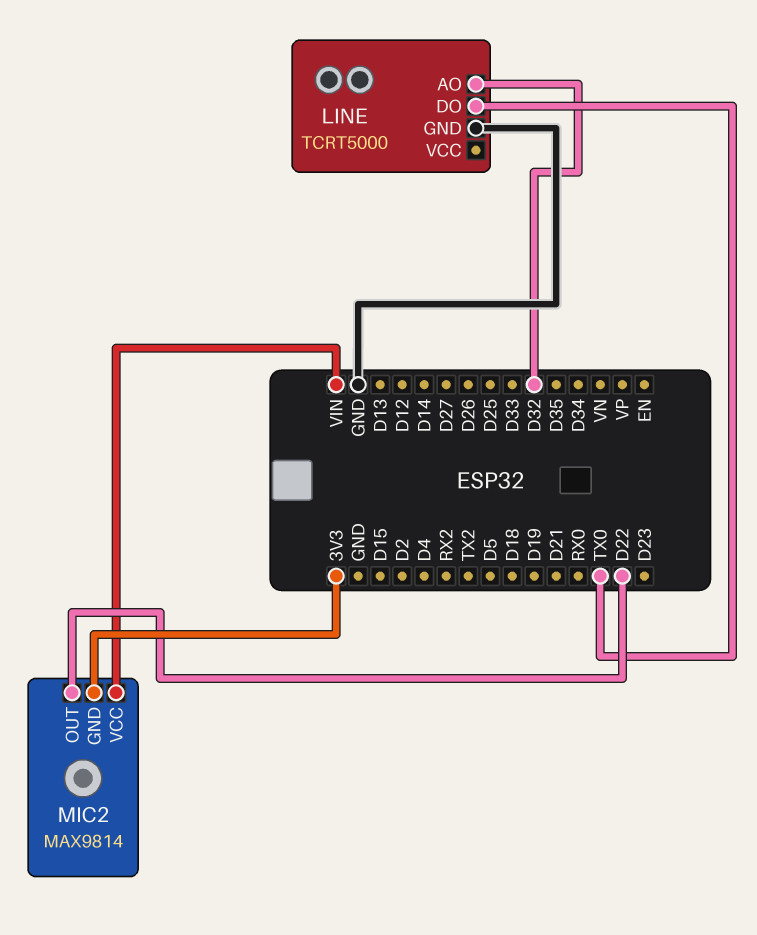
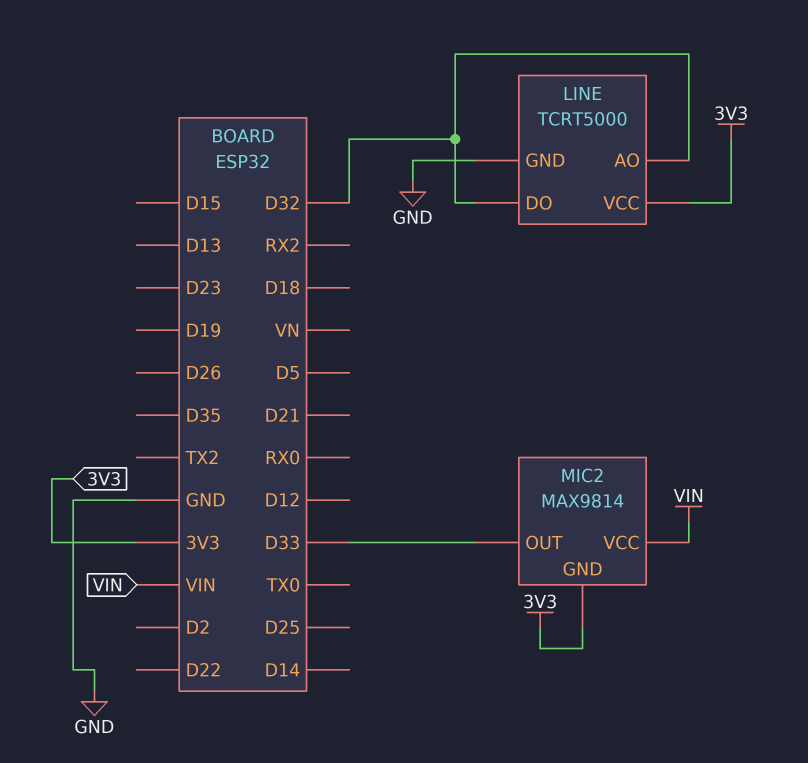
LINE pin DO: TX0 -> D32
LINE pin VCC: none -> 3V3
MIC2 pin OUT: D22 -> D33

